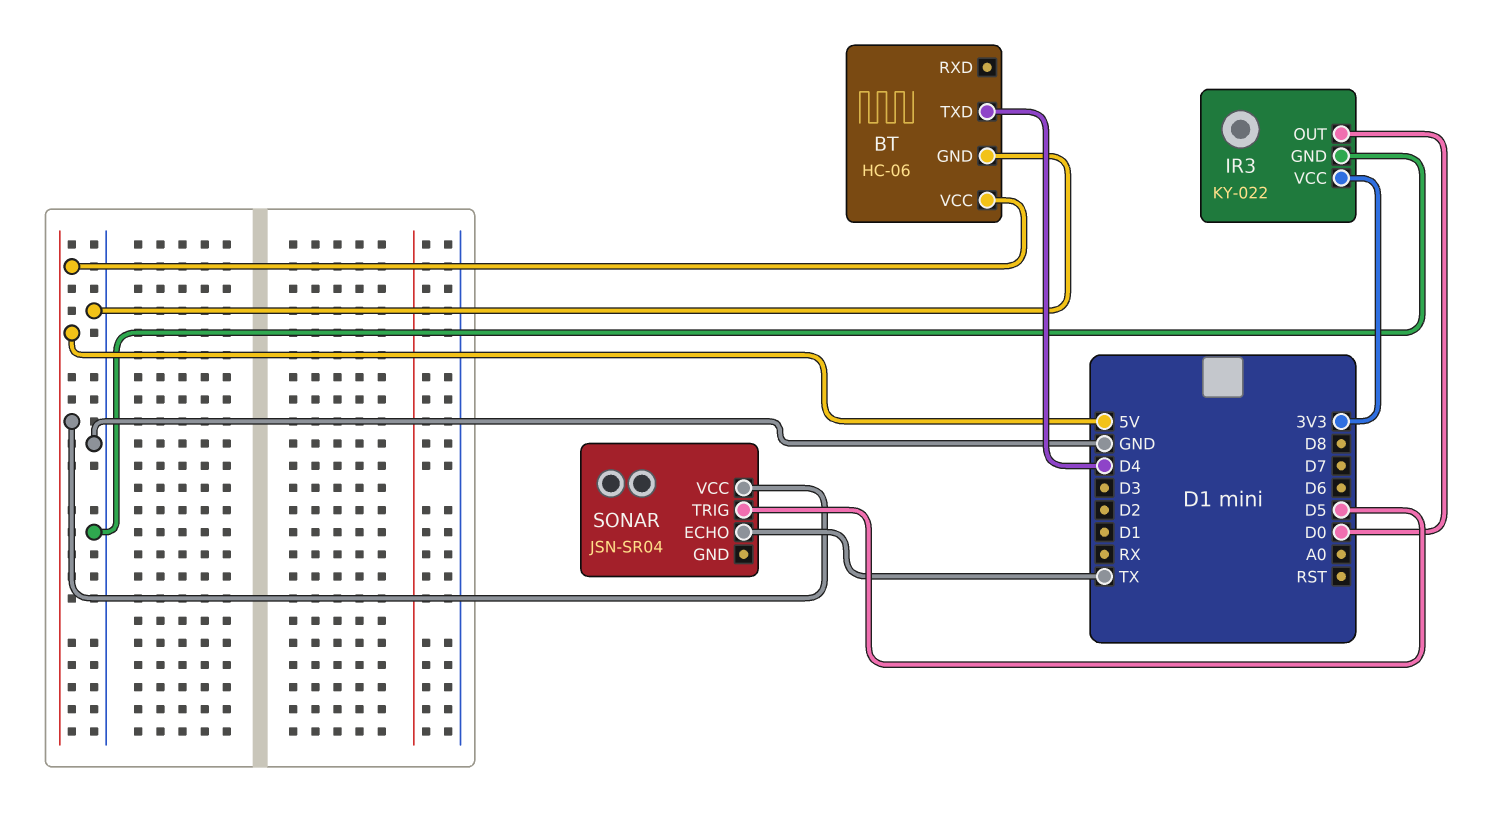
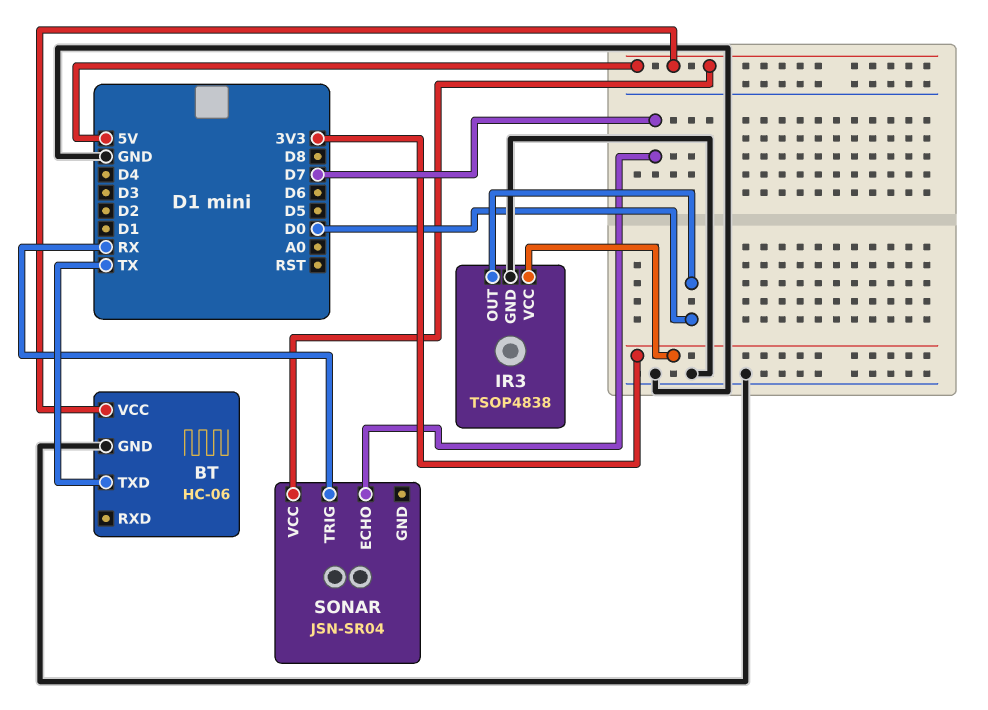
BT pin TXD: D4 -> TX
IR3: KY-022 -> TSOP4838
SONAR pin ECHO: TX -> D7
SONAR pin TRIG: D5 -> RX

